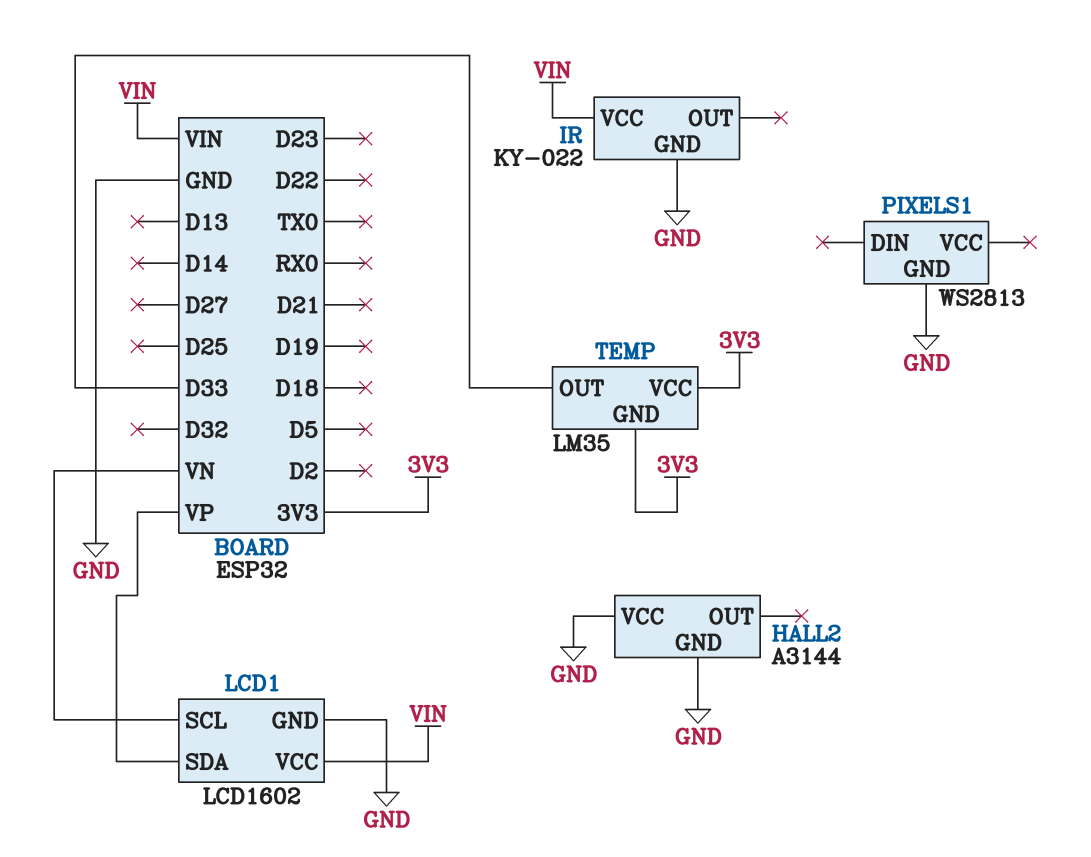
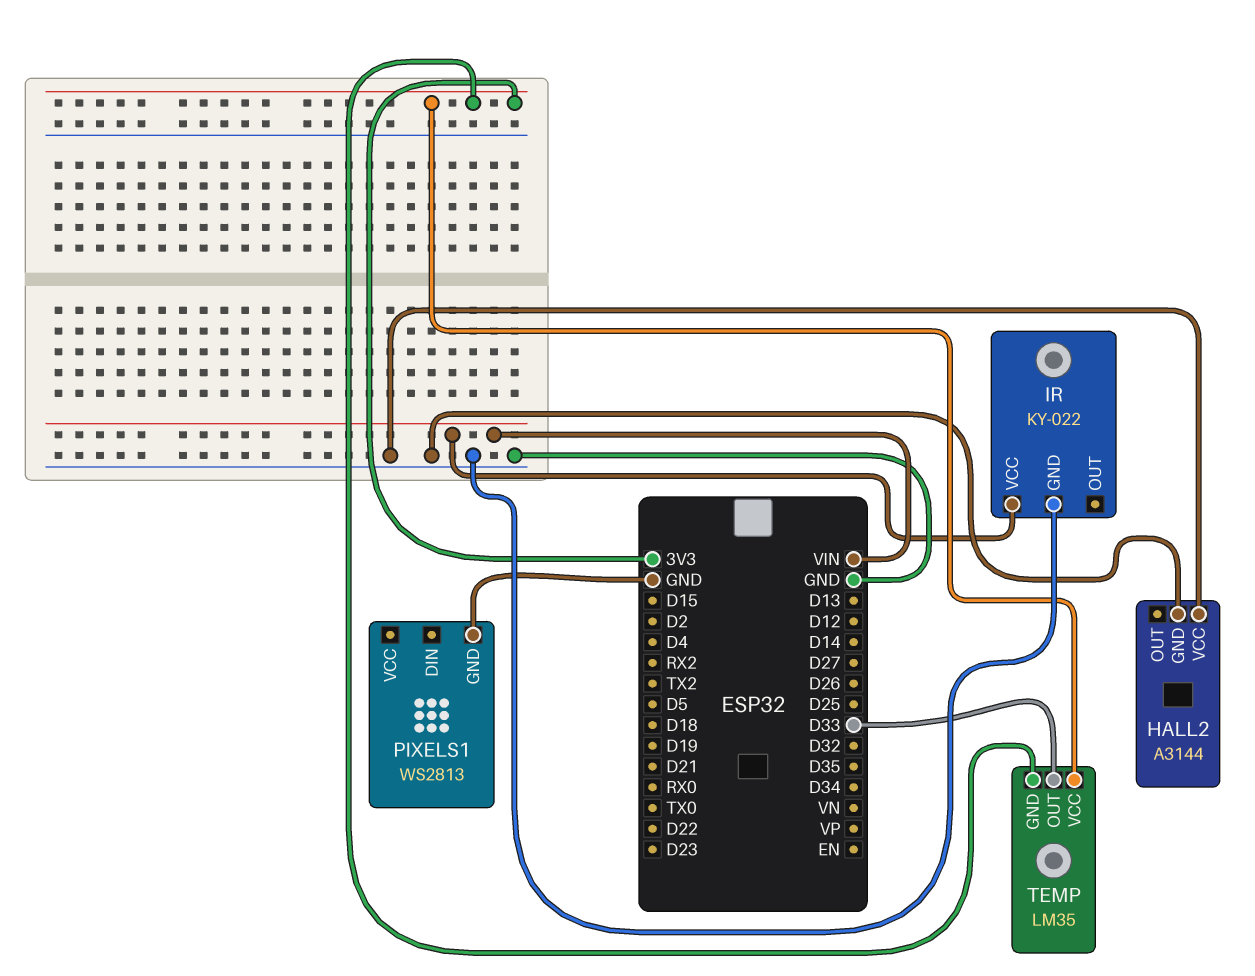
LCD1: LCD1602 -> none
LCD1 pin GND: GND -> none
LCD1 pin SCL: VN -> none
LCD1 pin SDA: VP -> none
LCD1 pin VCC: VIN -> none

